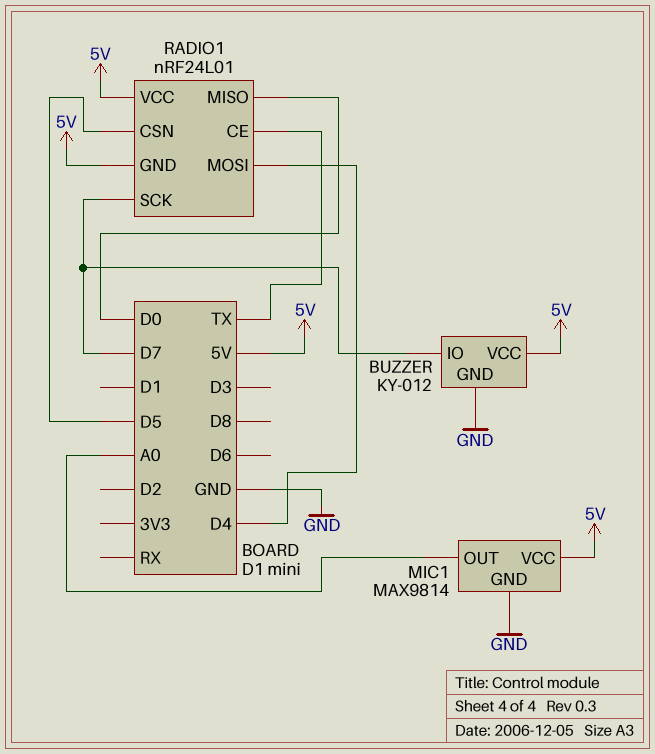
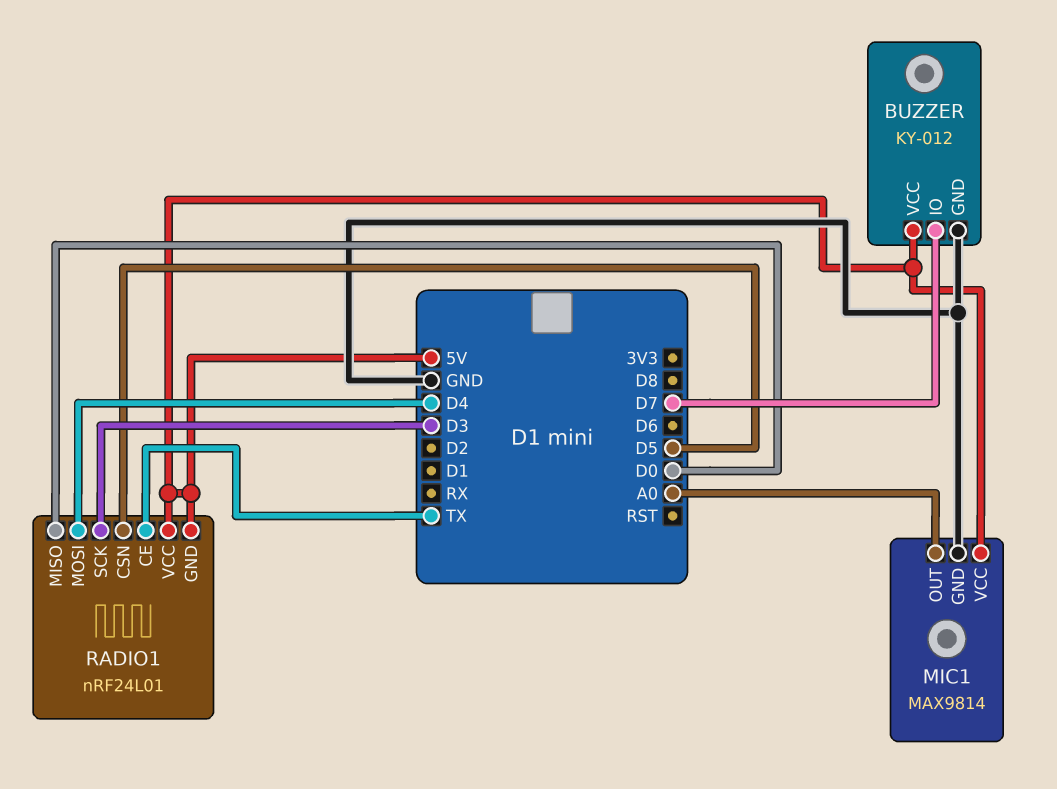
RADIO1 pin SCK: D7 -> D3

